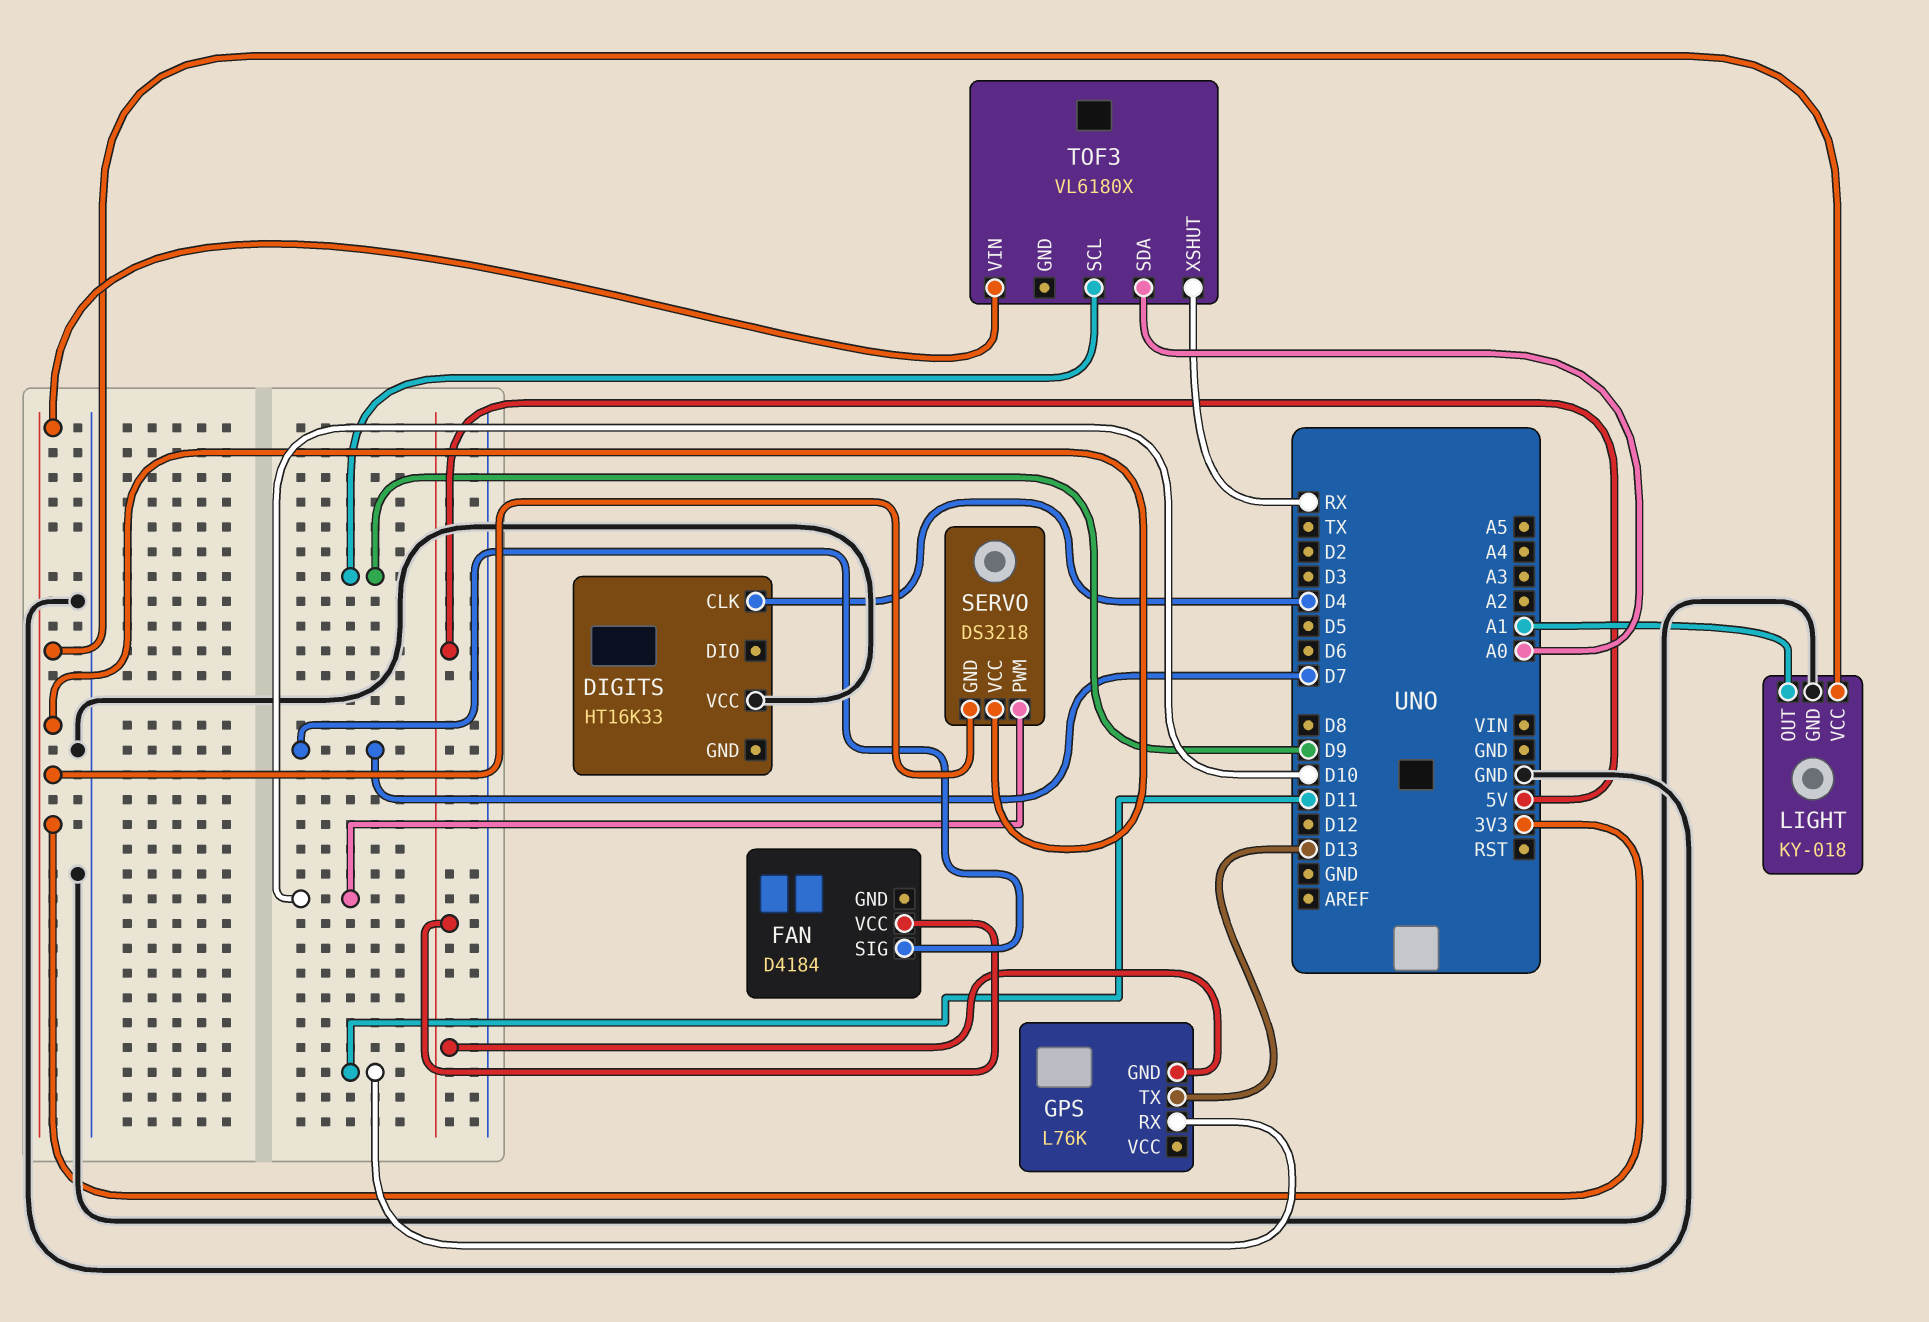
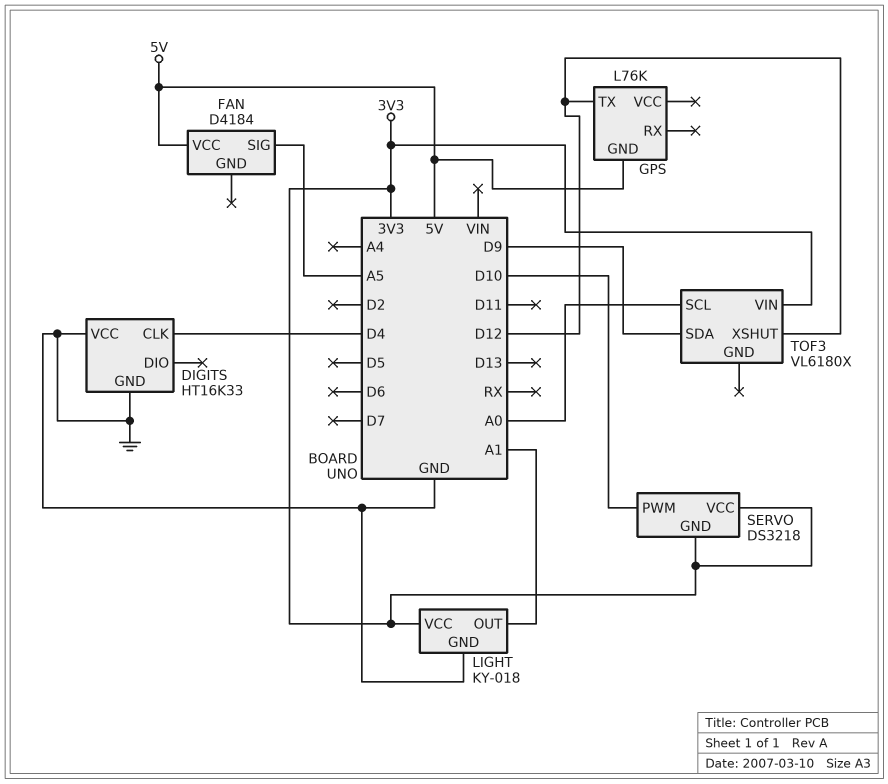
DIGITS pin GND: none -> GND
FAN pin SIG: D7 -> A5
GPS pin RX: D11 -> none
GPS pin TX: D13 -> D12
TOF3 pin SCL: D9 -> A0
TOF3 pin SDA: A0 -> D9
TOF3 pin XSHUT: RX -> D12

